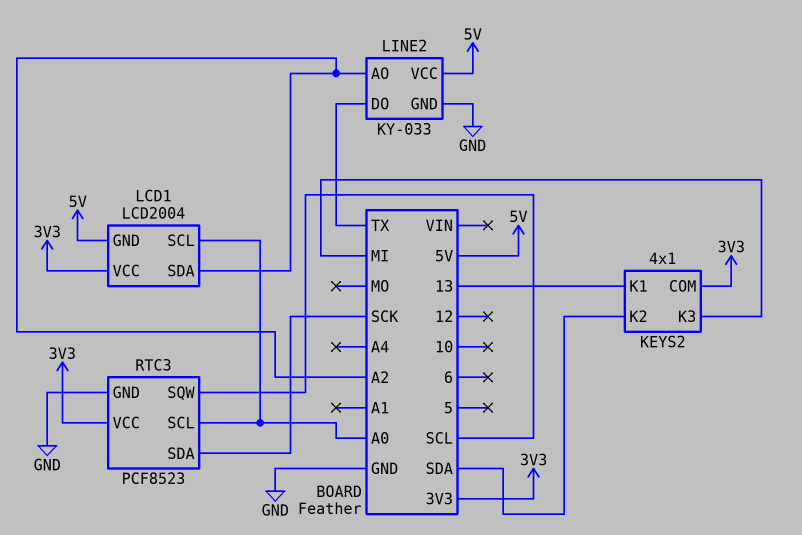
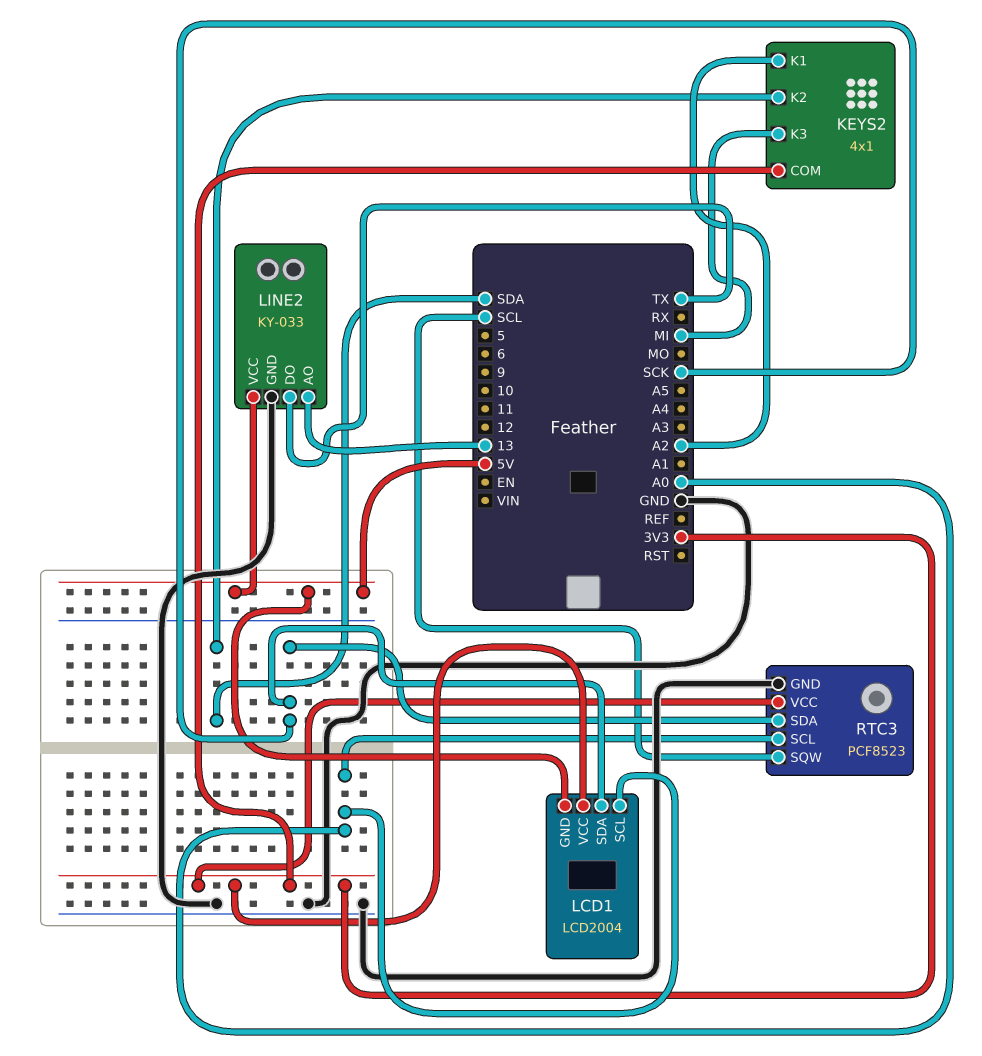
KEYS2 pin K1: 13 -> A2
LCD1 pin SDA: A2 -> SCK
LINE2 pin AO: A2 -> 13

